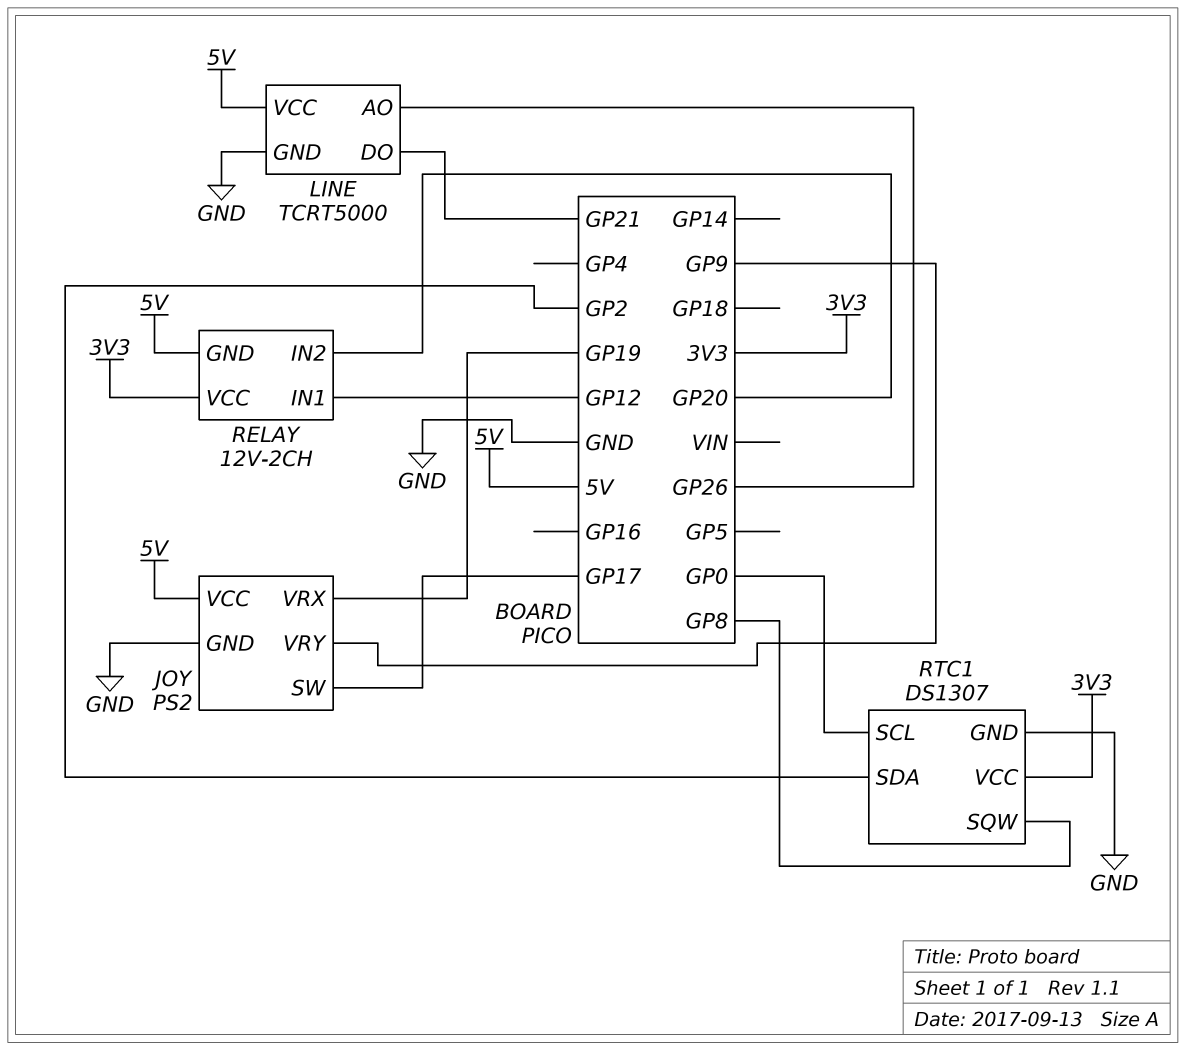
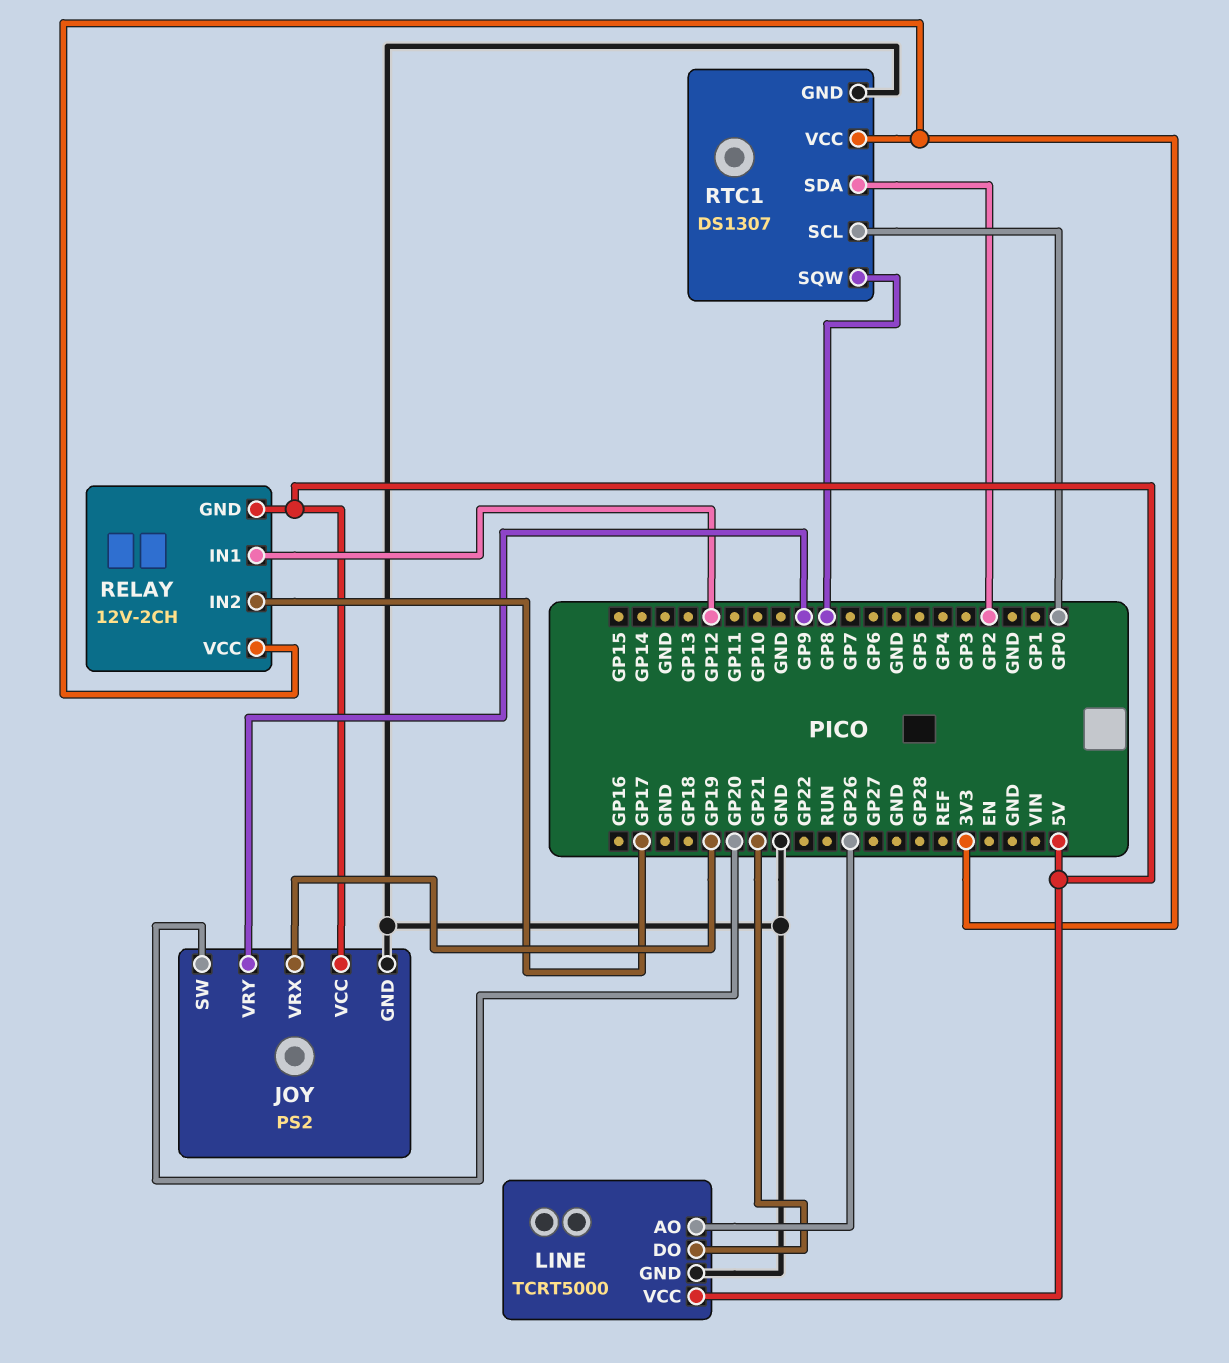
JOY pin SW: GP17 -> GP20
RELAY pin IN2: GP20 -> GP17

